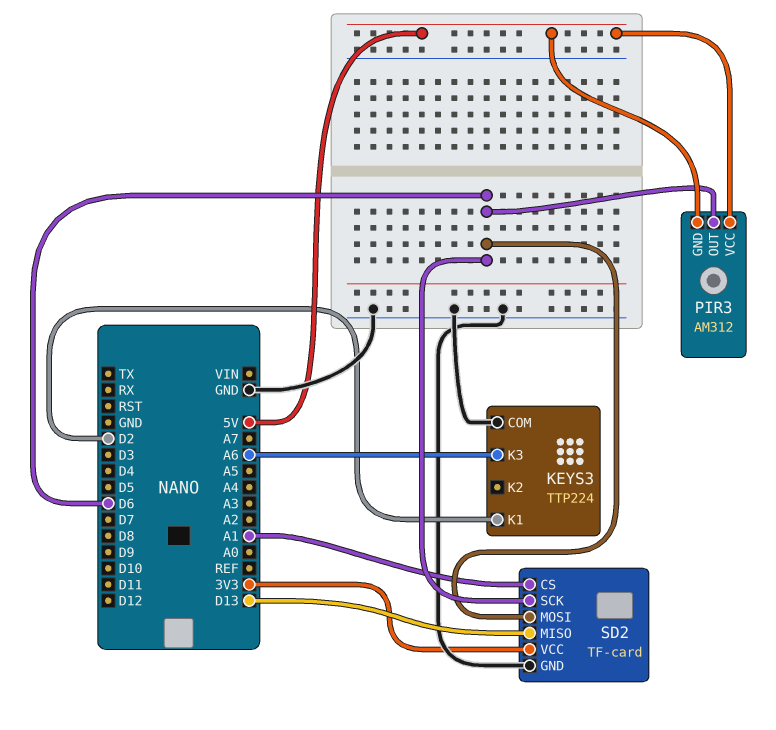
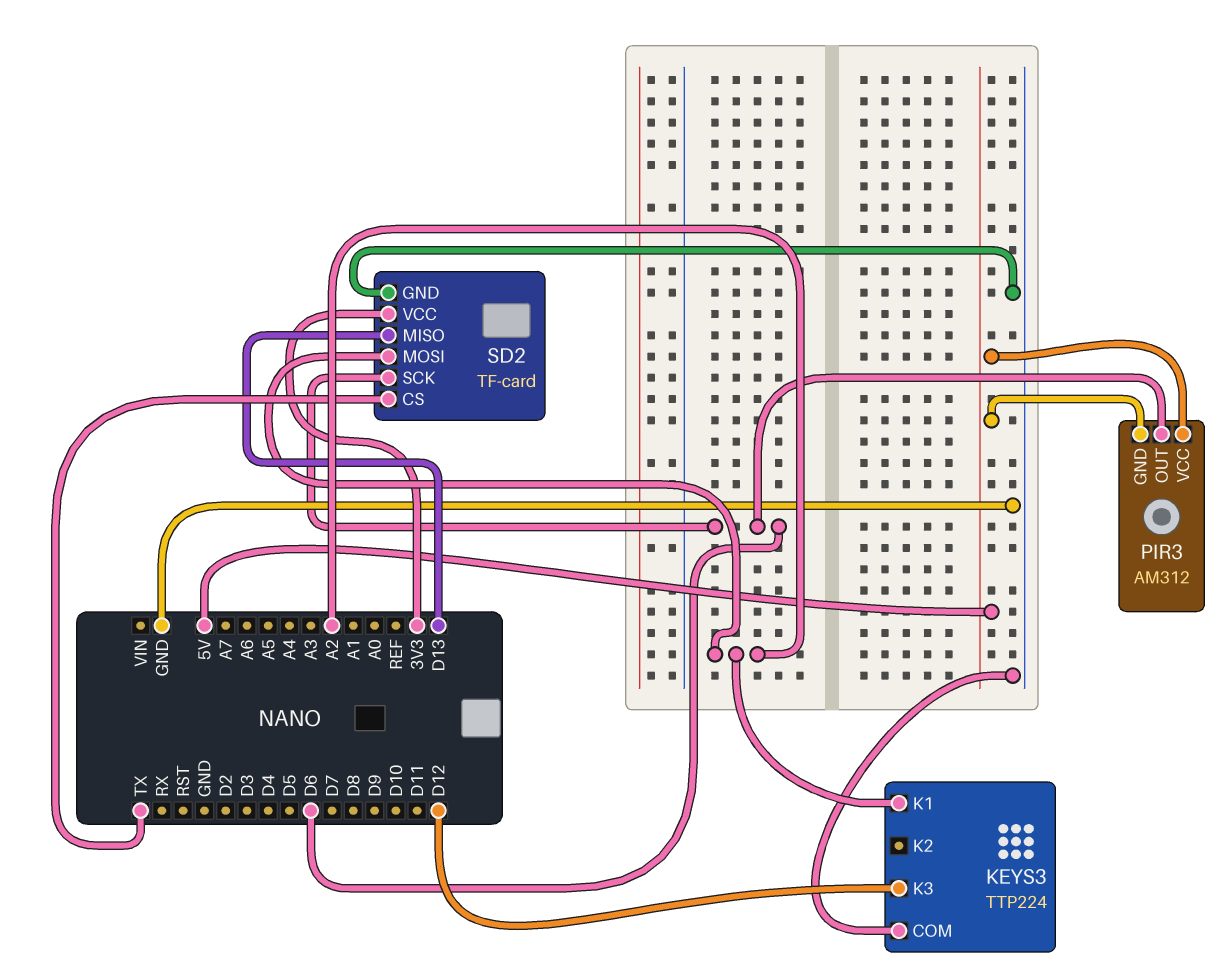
KEYS3 pin K1: D2 -> A2
KEYS3 pin K3: A6 -> D12
SD2 pin CS: A1 -> TX
SD2 pin MOSI: D6 -> A2

